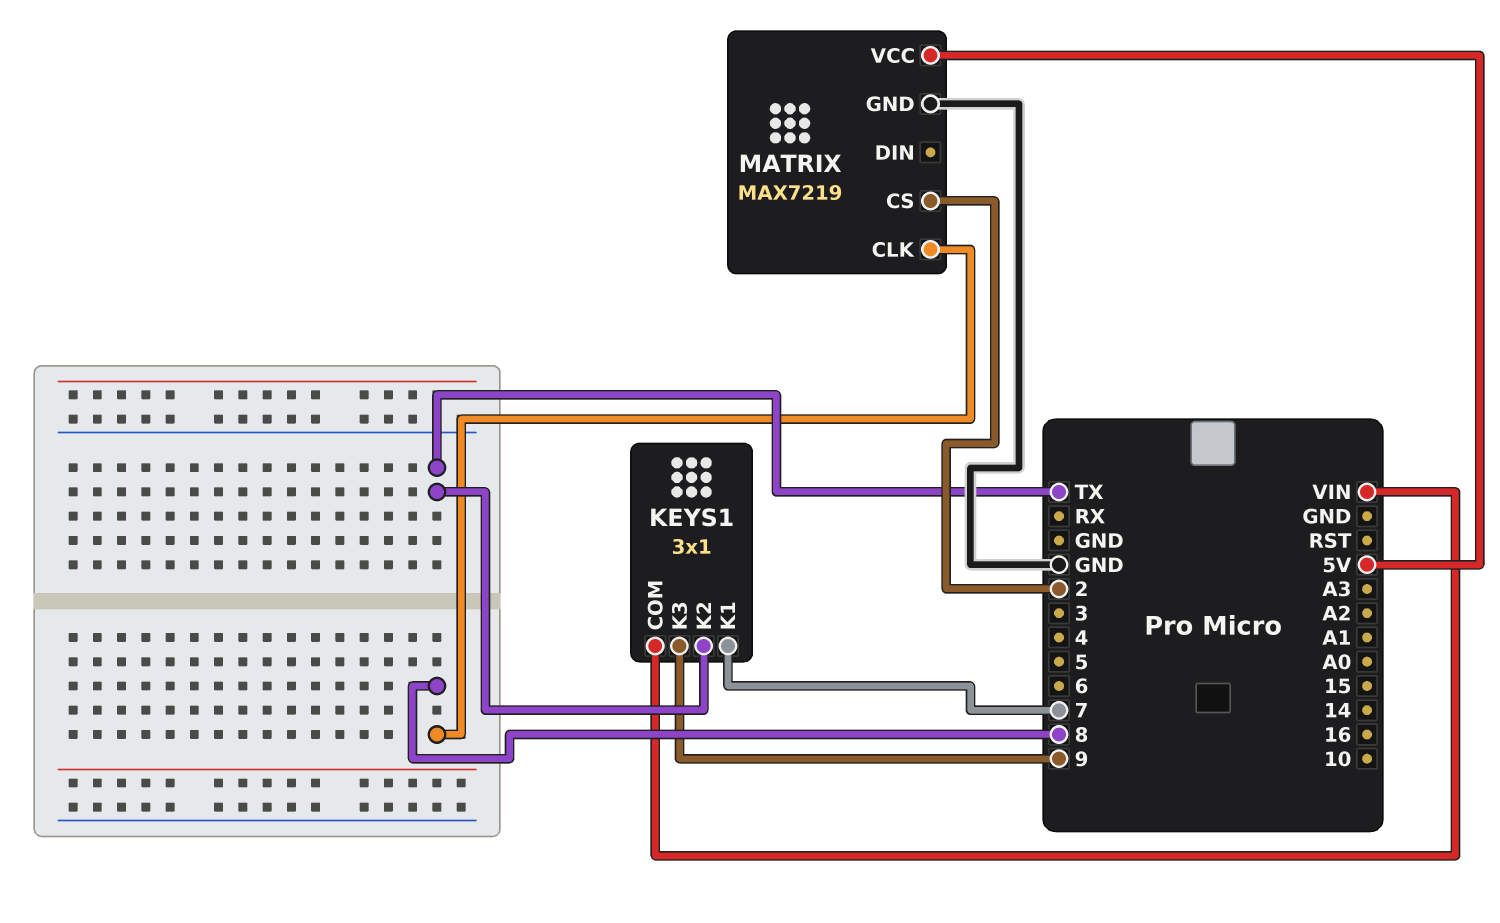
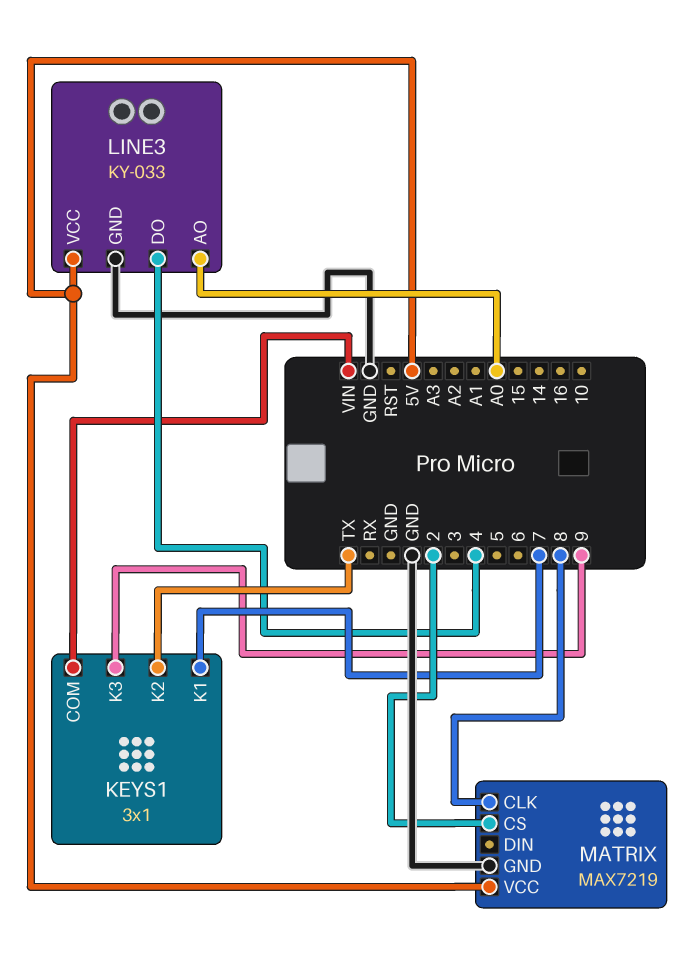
LINE3: none -> KY-033
LINE3 pin AO: none -> A0
LINE3 pin DO: none -> 4
LINE3 pin GND: none -> GND
LINE3 pin VCC: none -> 5V

